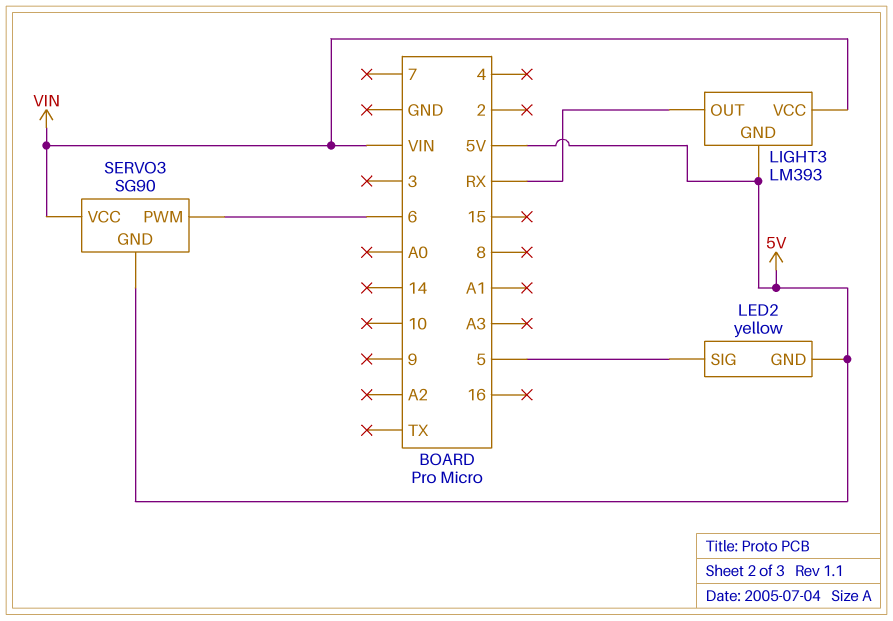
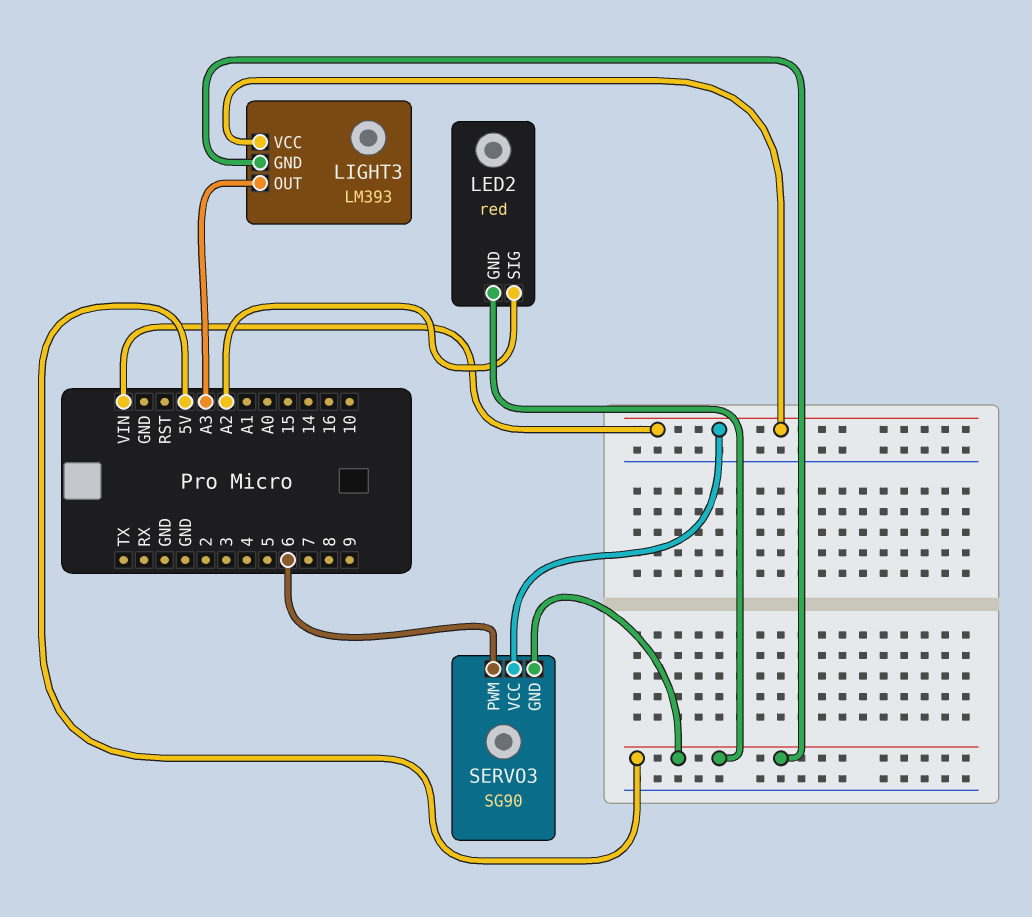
LED2: yellow -> red
LED2 pin SIG: 5 -> A2
LIGHT3 pin OUT: RX -> A3

